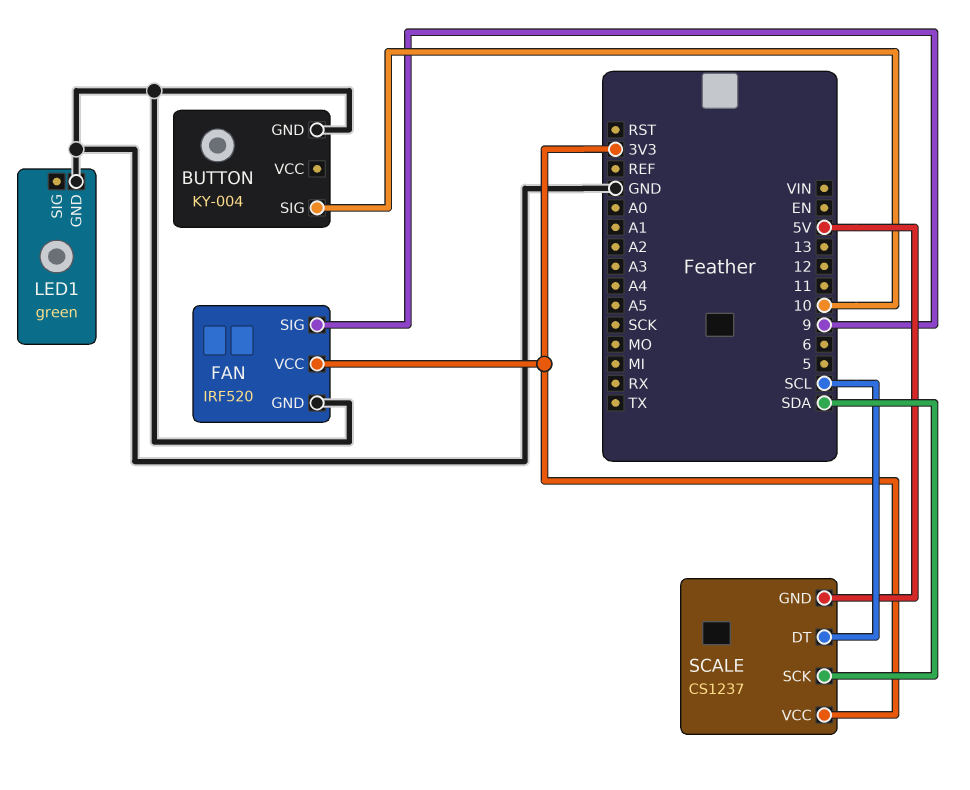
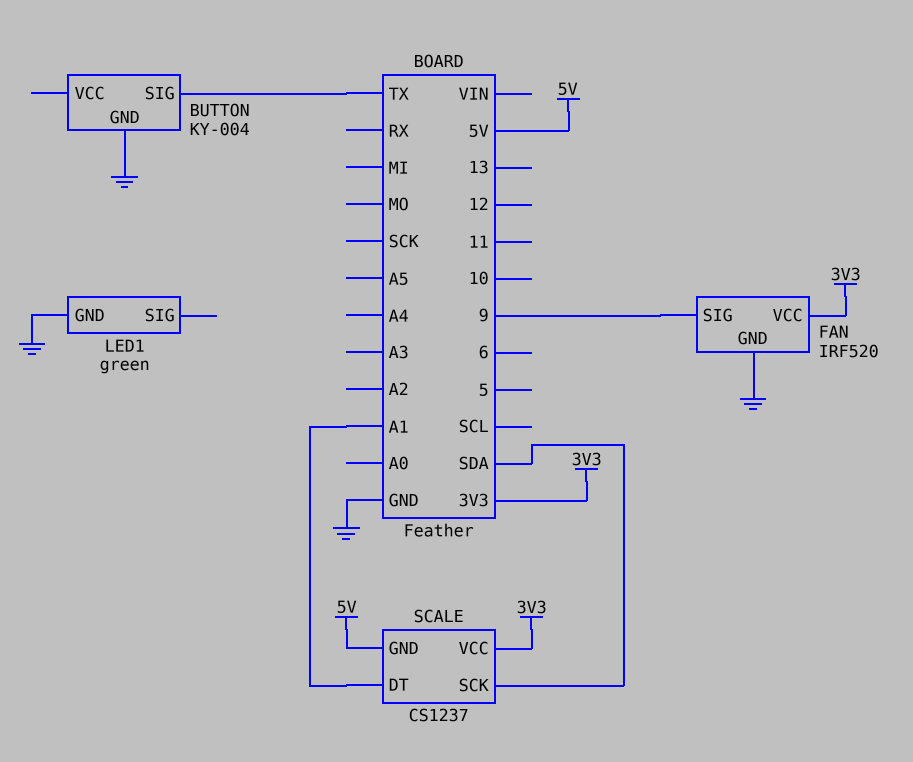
BUTTON pin SIG: 10 -> TX
SCALE pin DT: SCL -> A1

